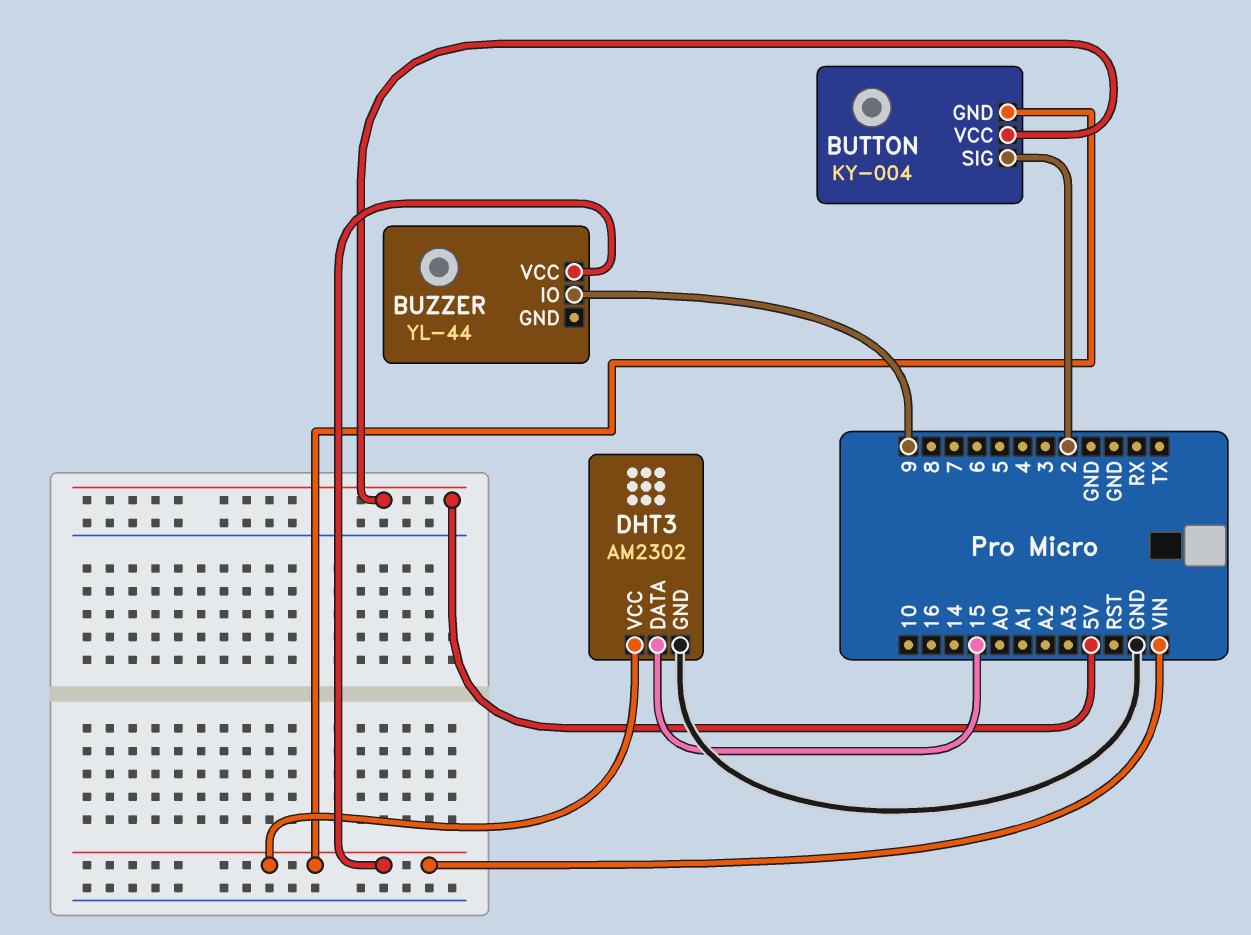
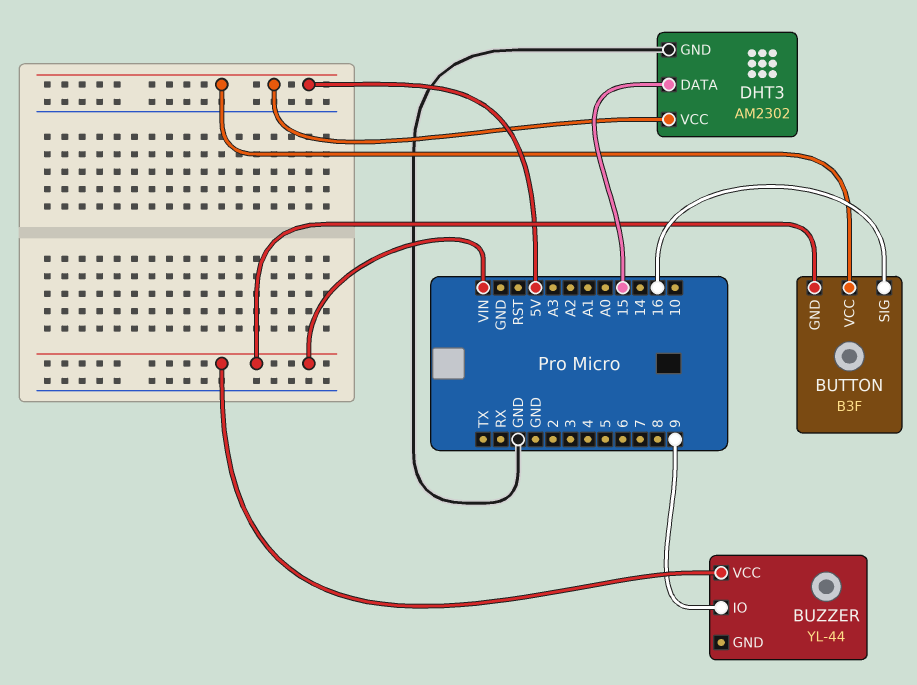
BUTTON: KY-004 -> B3F
BUTTON pin SIG: 2 -> 16
DHT3 pin VCC: VIN -> 5V

